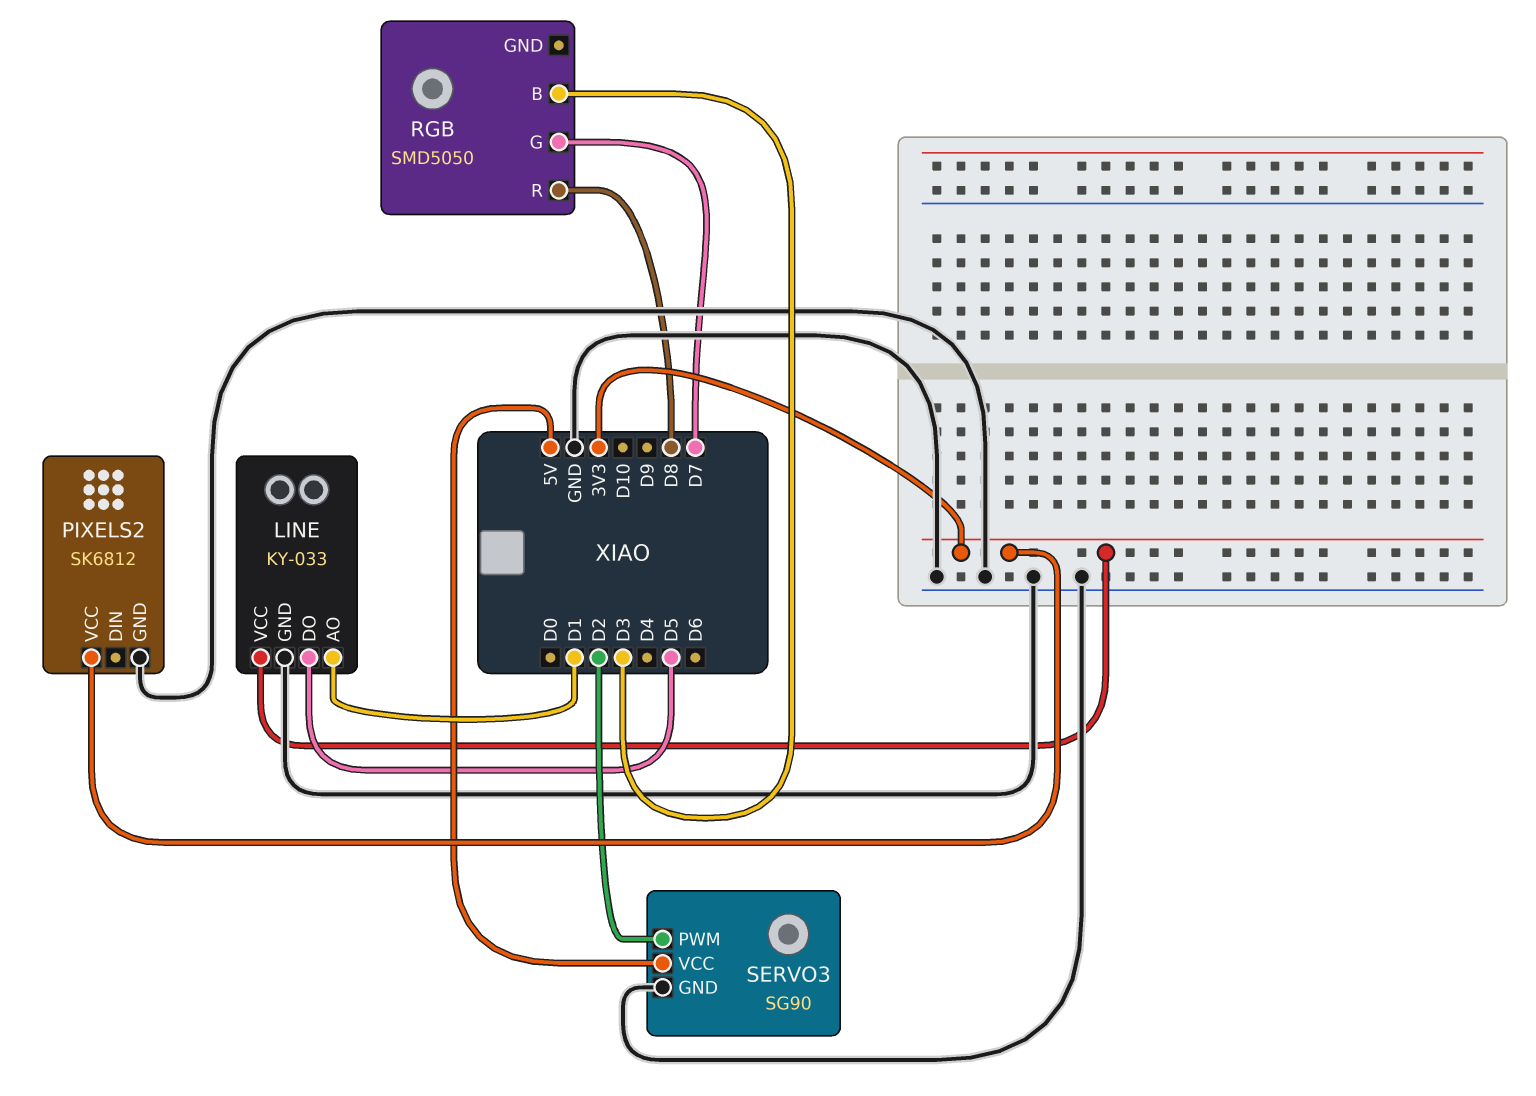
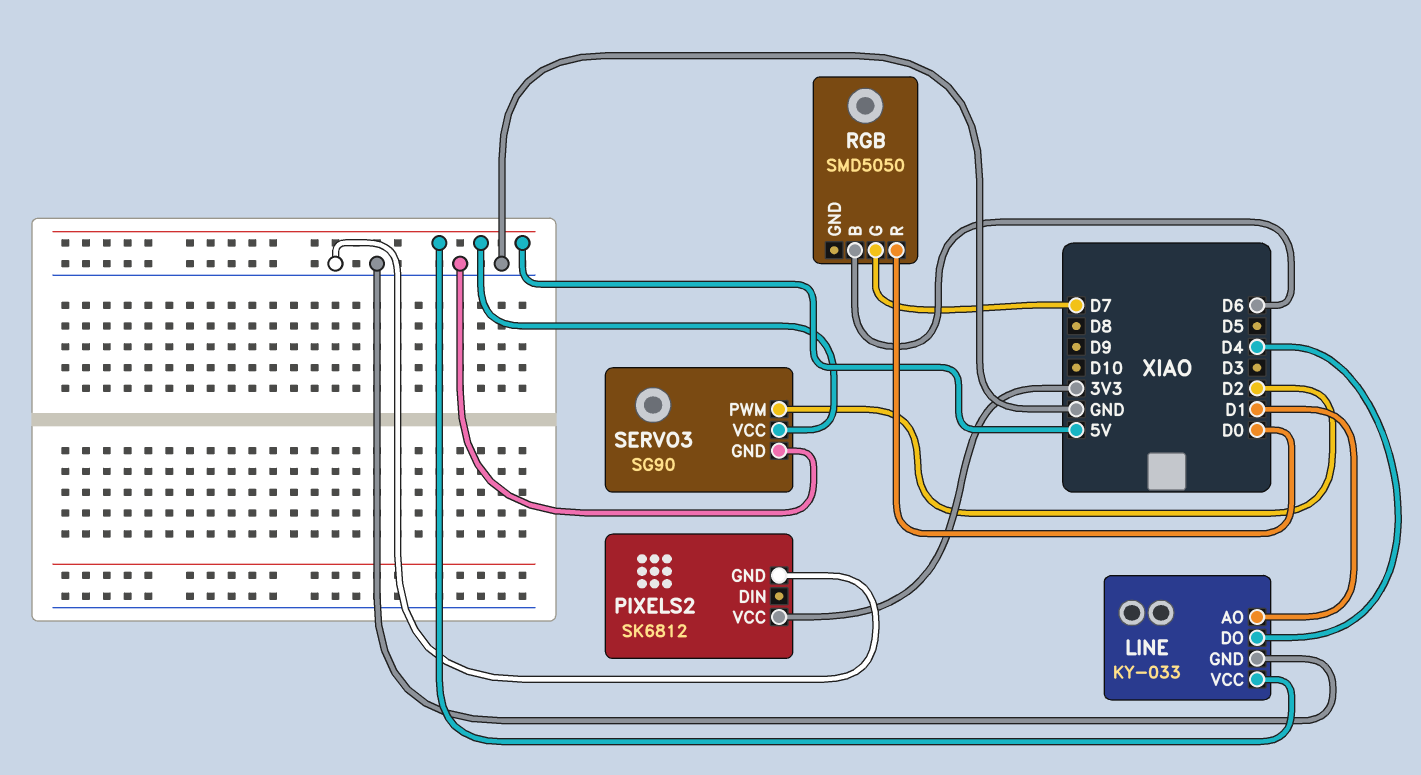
LINE pin DO: D5 -> D4
LINE pin VCC: 3V3 -> 5V
RGB pin B: D3 -> D6
RGB pin R: D8 -> D0

